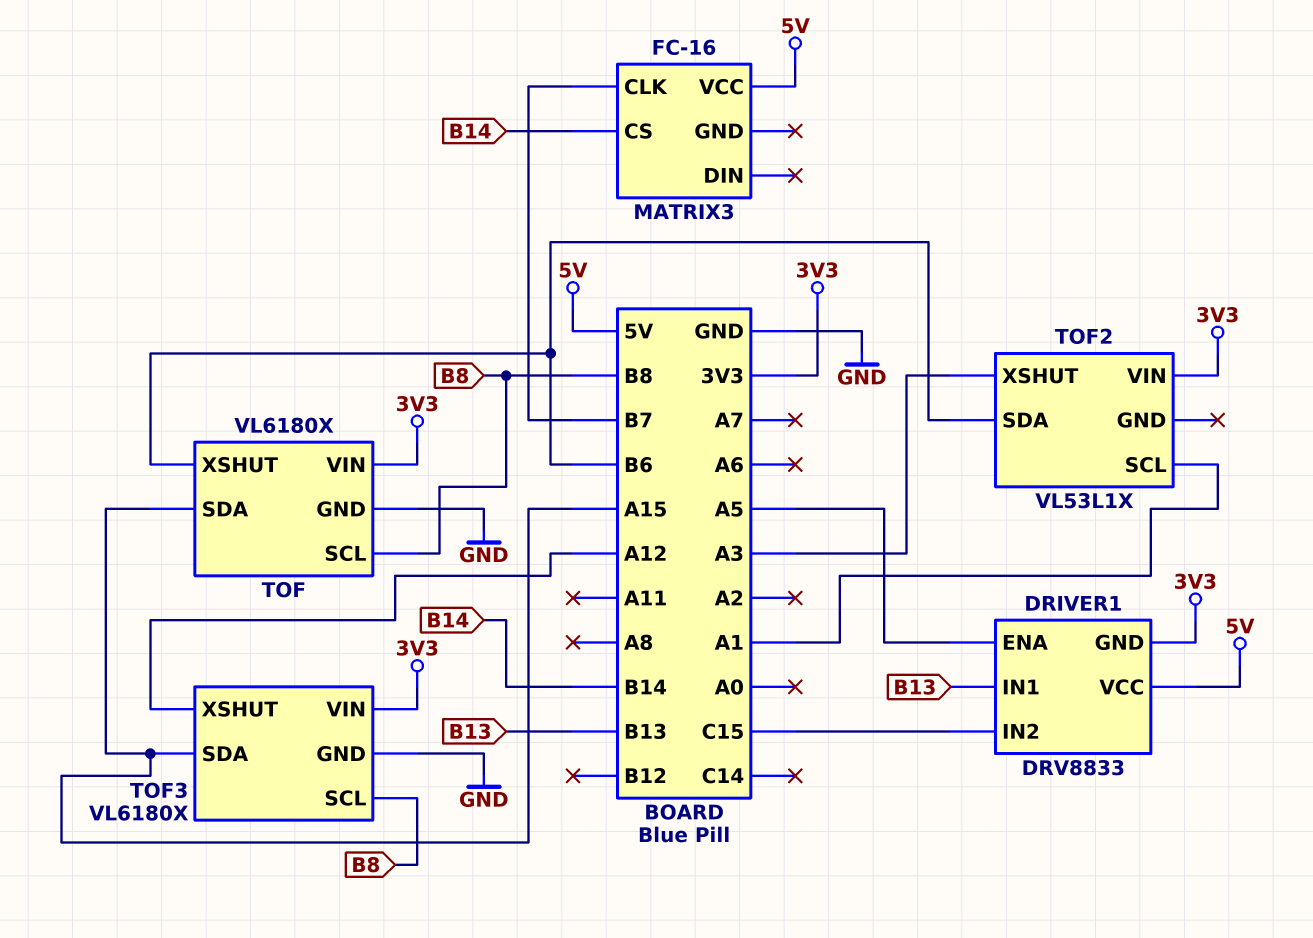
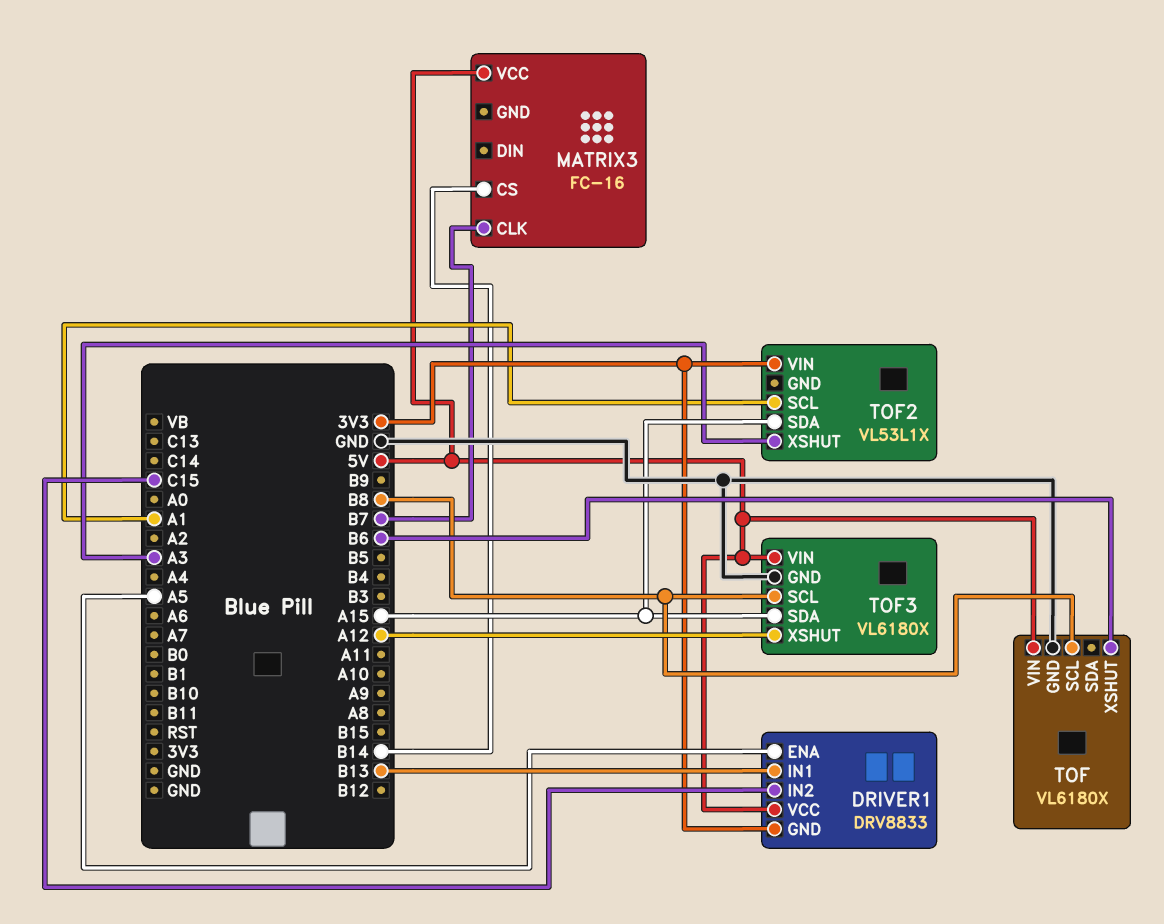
TOF pin SDA: A15 -> none
TOF pin VIN: 3V3 -> 5V
TOF2 pin SDA: B6 -> A15
TOF3 pin VIN: 3V3 -> 5V

